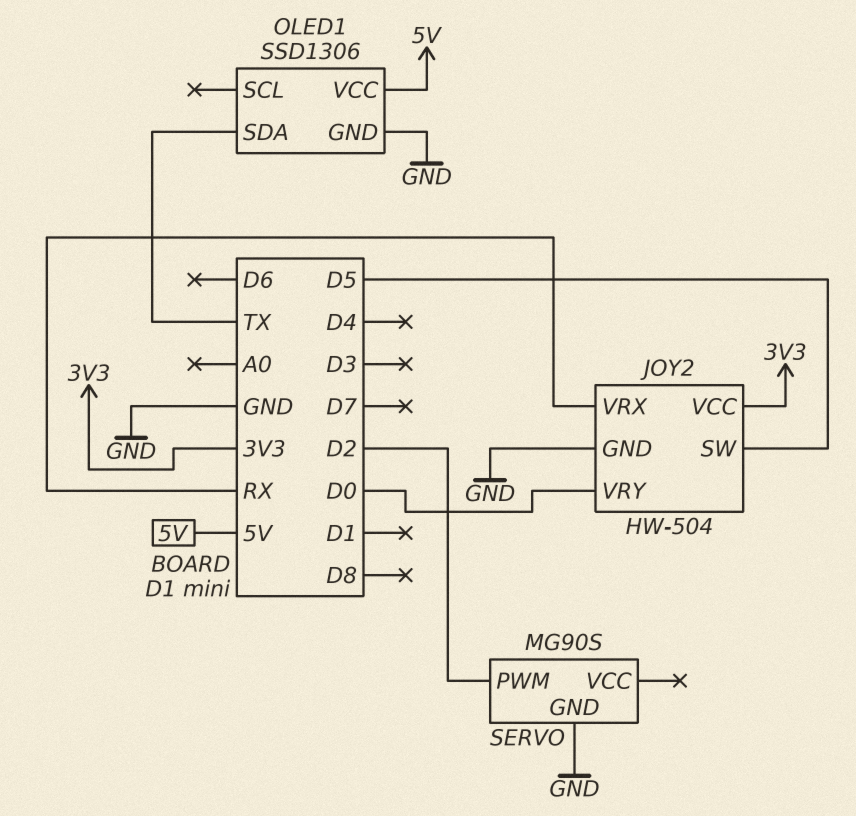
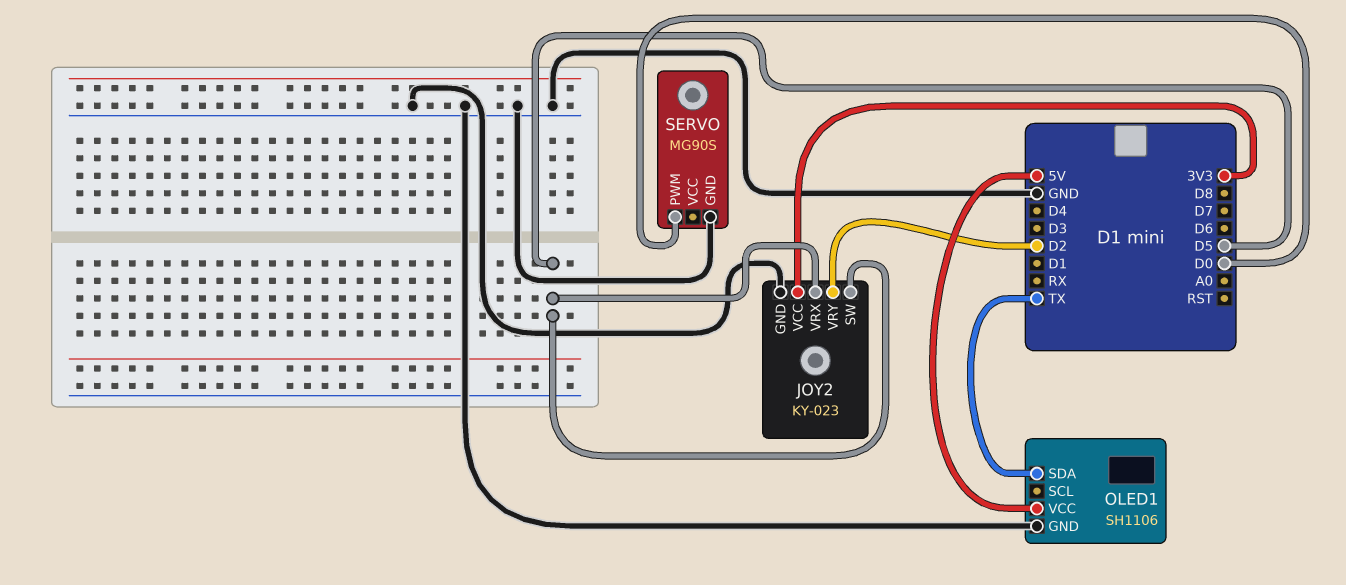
JOY2: HW-504 -> KY-023
JOY2 pin VRX: RX -> D5
JOY2 pin VRY: D0 -> D2
OLED1: SSD1306 -> SH1106
SERVO pin PWM: D2 -> D0

